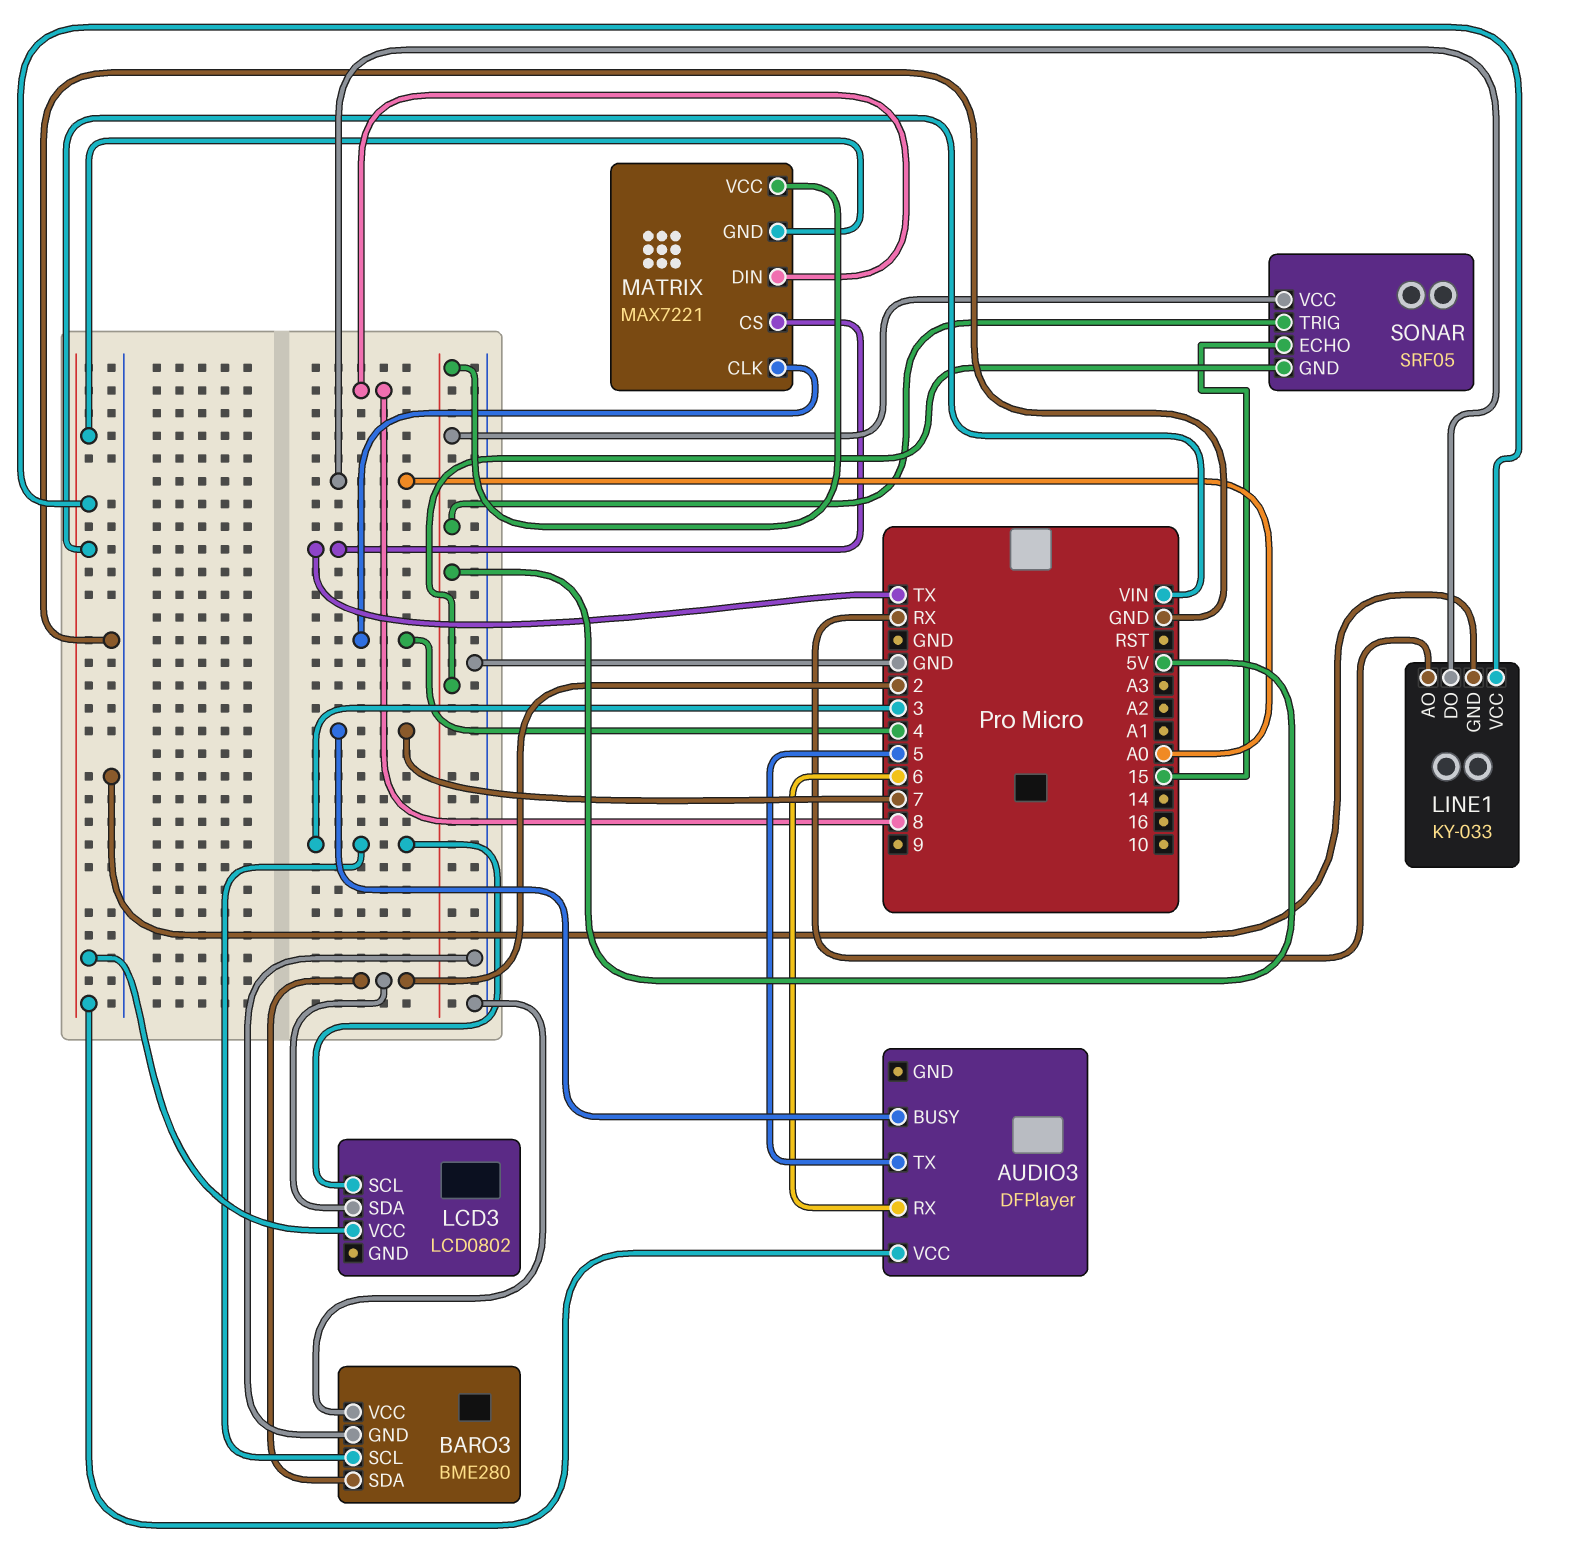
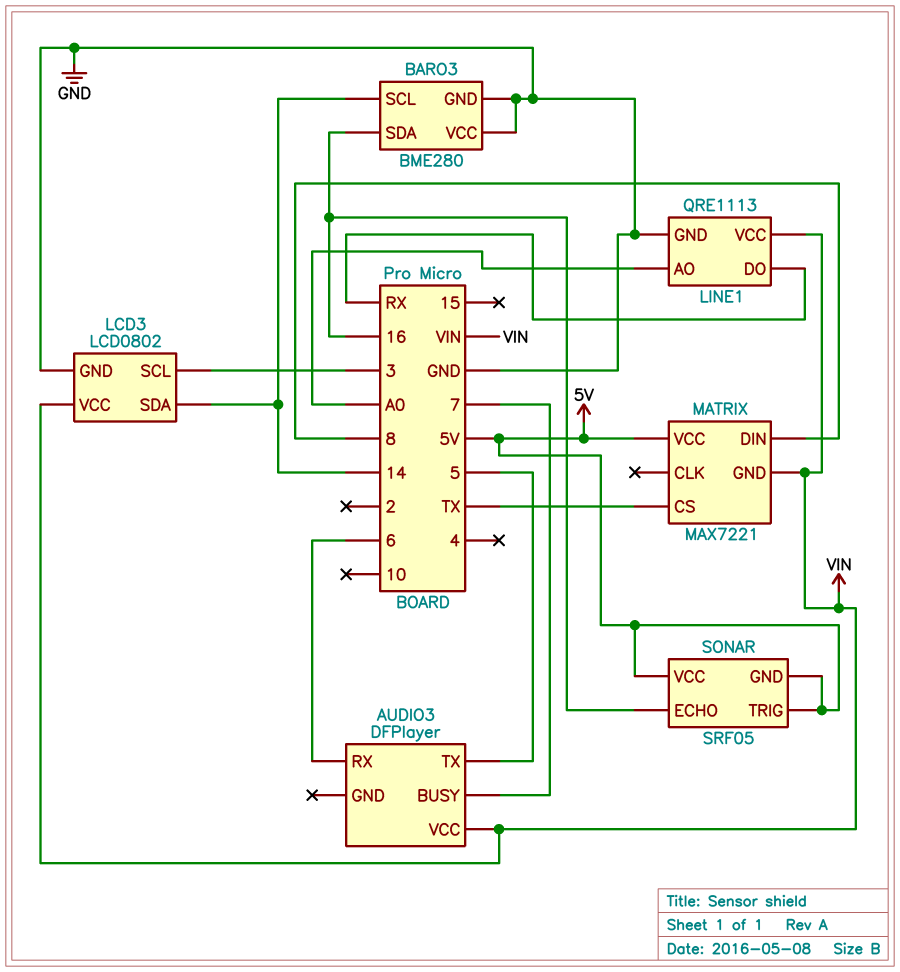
BARO3 pin SCL: 3 -> 14
BARO3 pin SDA: 2 -> 16
LCD3 pin GND: none -> GND
LCD3 pin SDA: 2 -> 14
LINE1: KY-033 -> QRE1113
LINE1 pin AO: RX -> A0
LINE1 pin DO: A0 -> RX
MATRIX pin CLK: 4 -> none
SONAR pin ECHO: 15 -> 16

